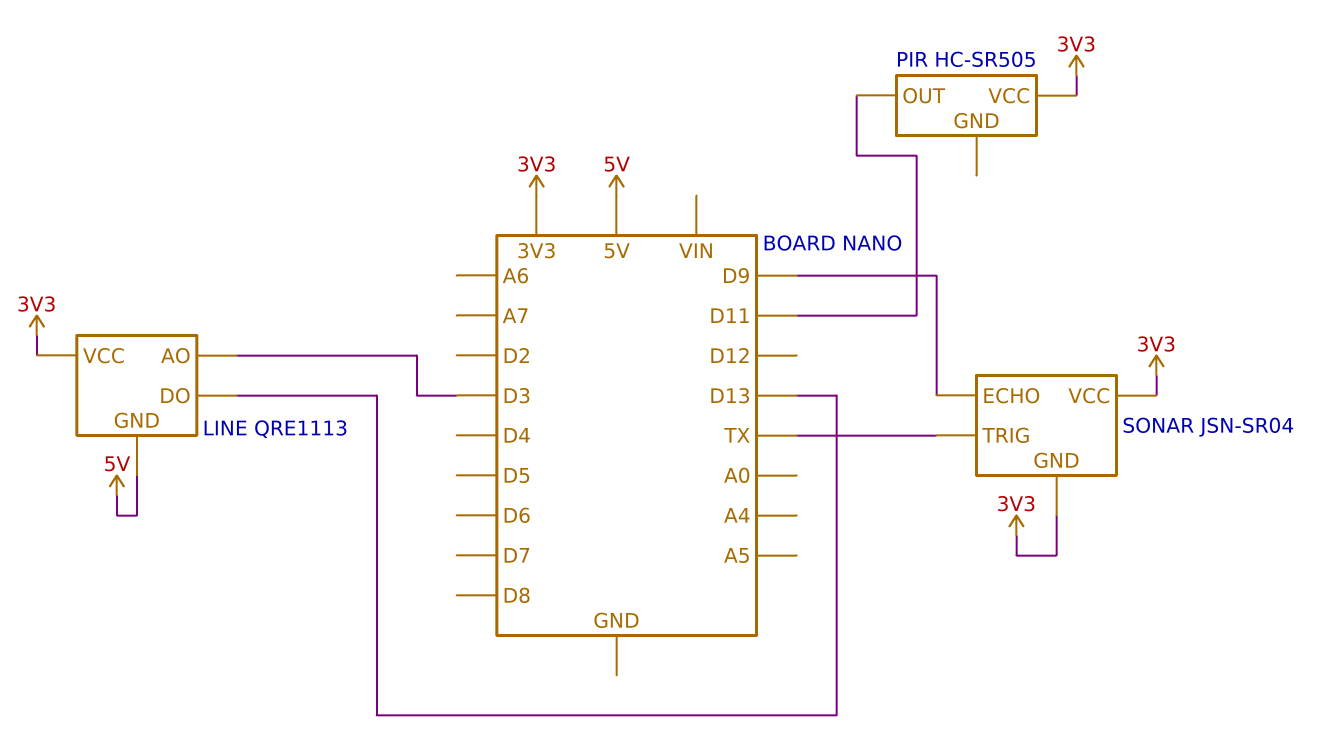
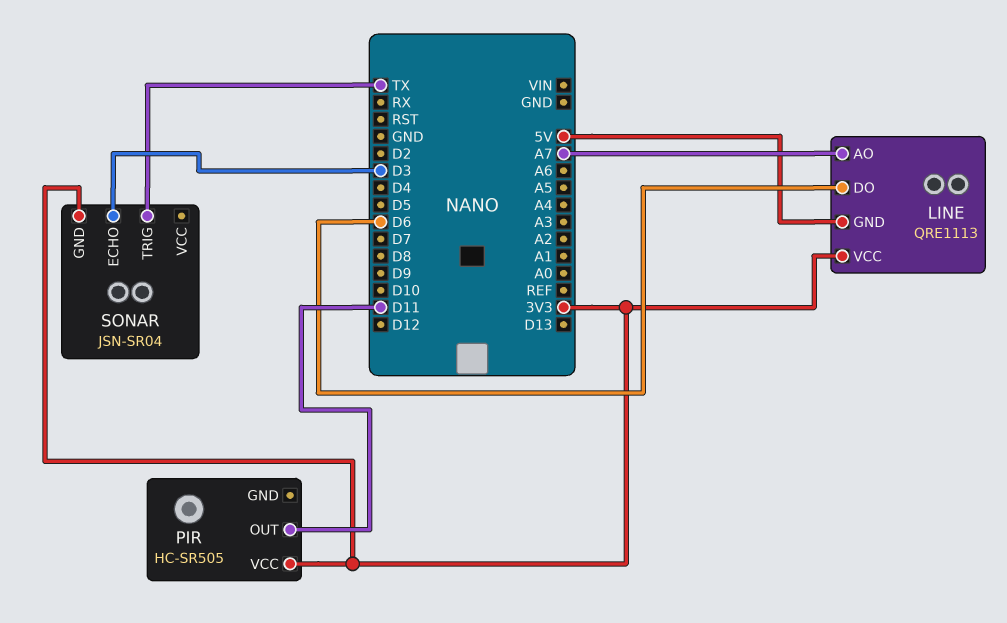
LINE pin AO: D3 -> A7
LINE pin DO: D13 -> D6
SONAR pin ECHO: D9 -> D3
SONAR pin VCC: 3V3 -> none

